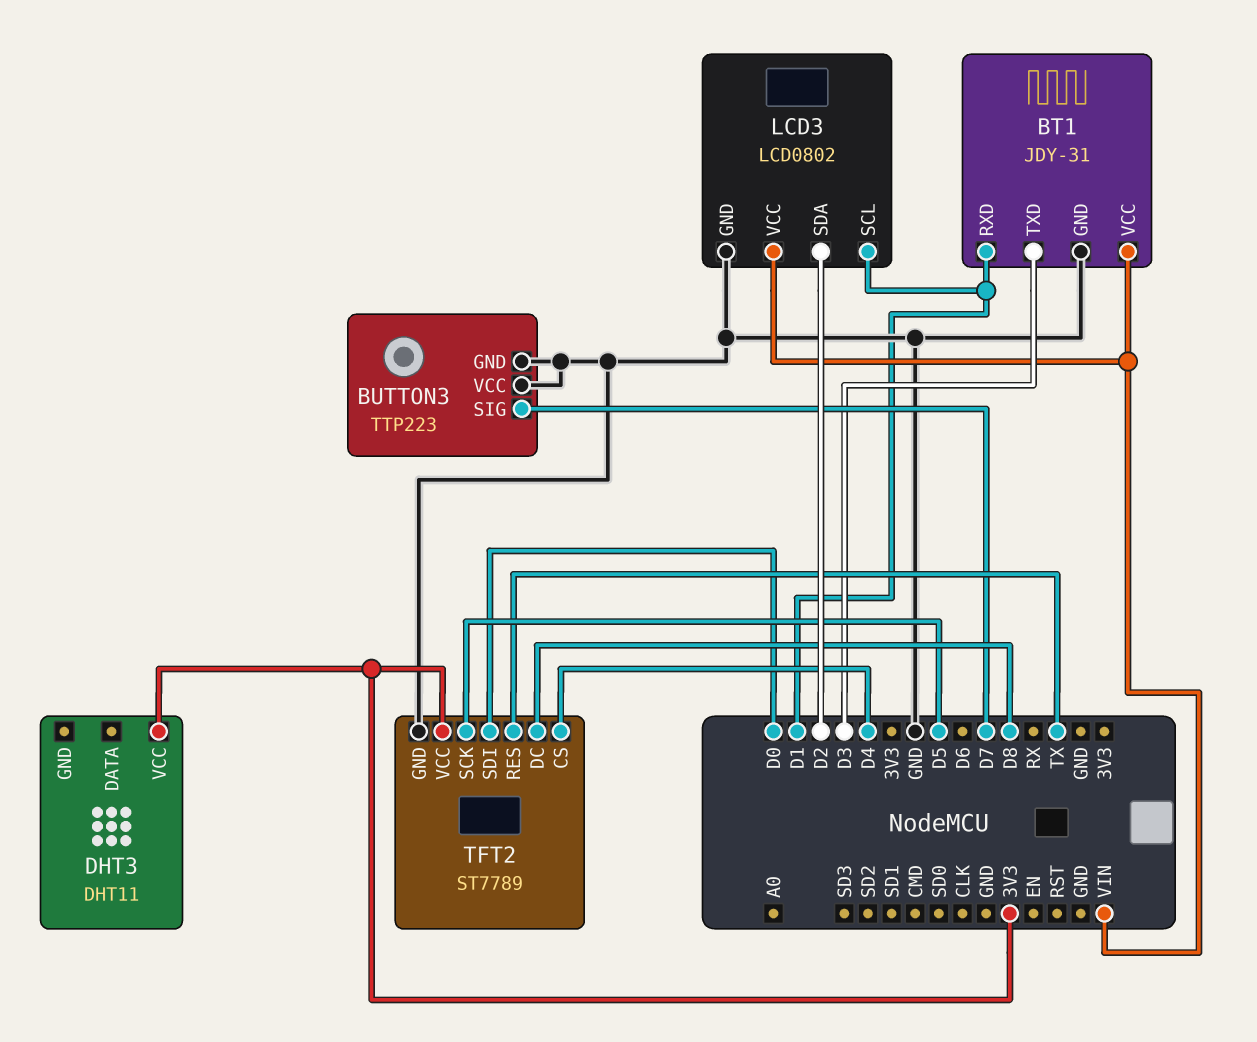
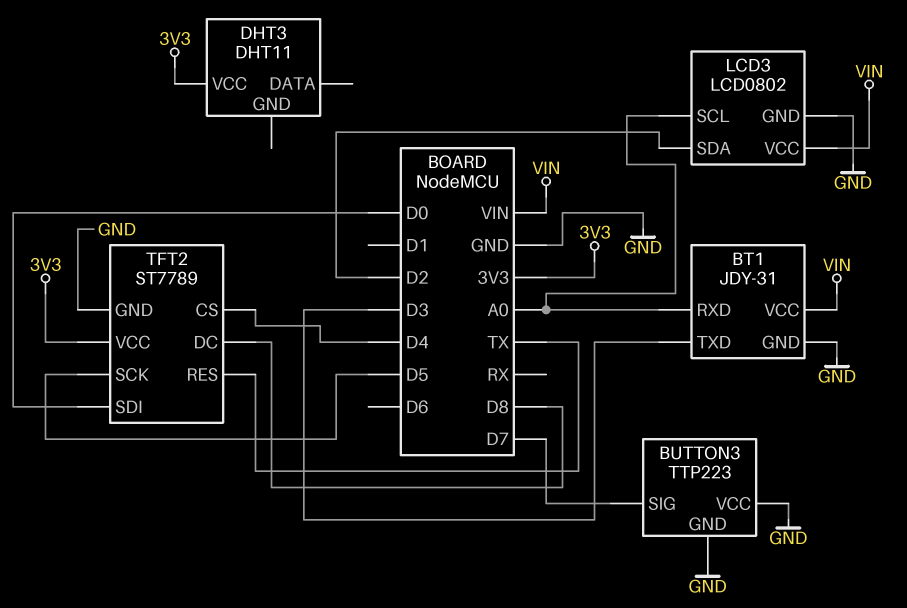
BT1 pin RXD: D1 -> A0
LCD3 pin SCL: D1 -> A0

